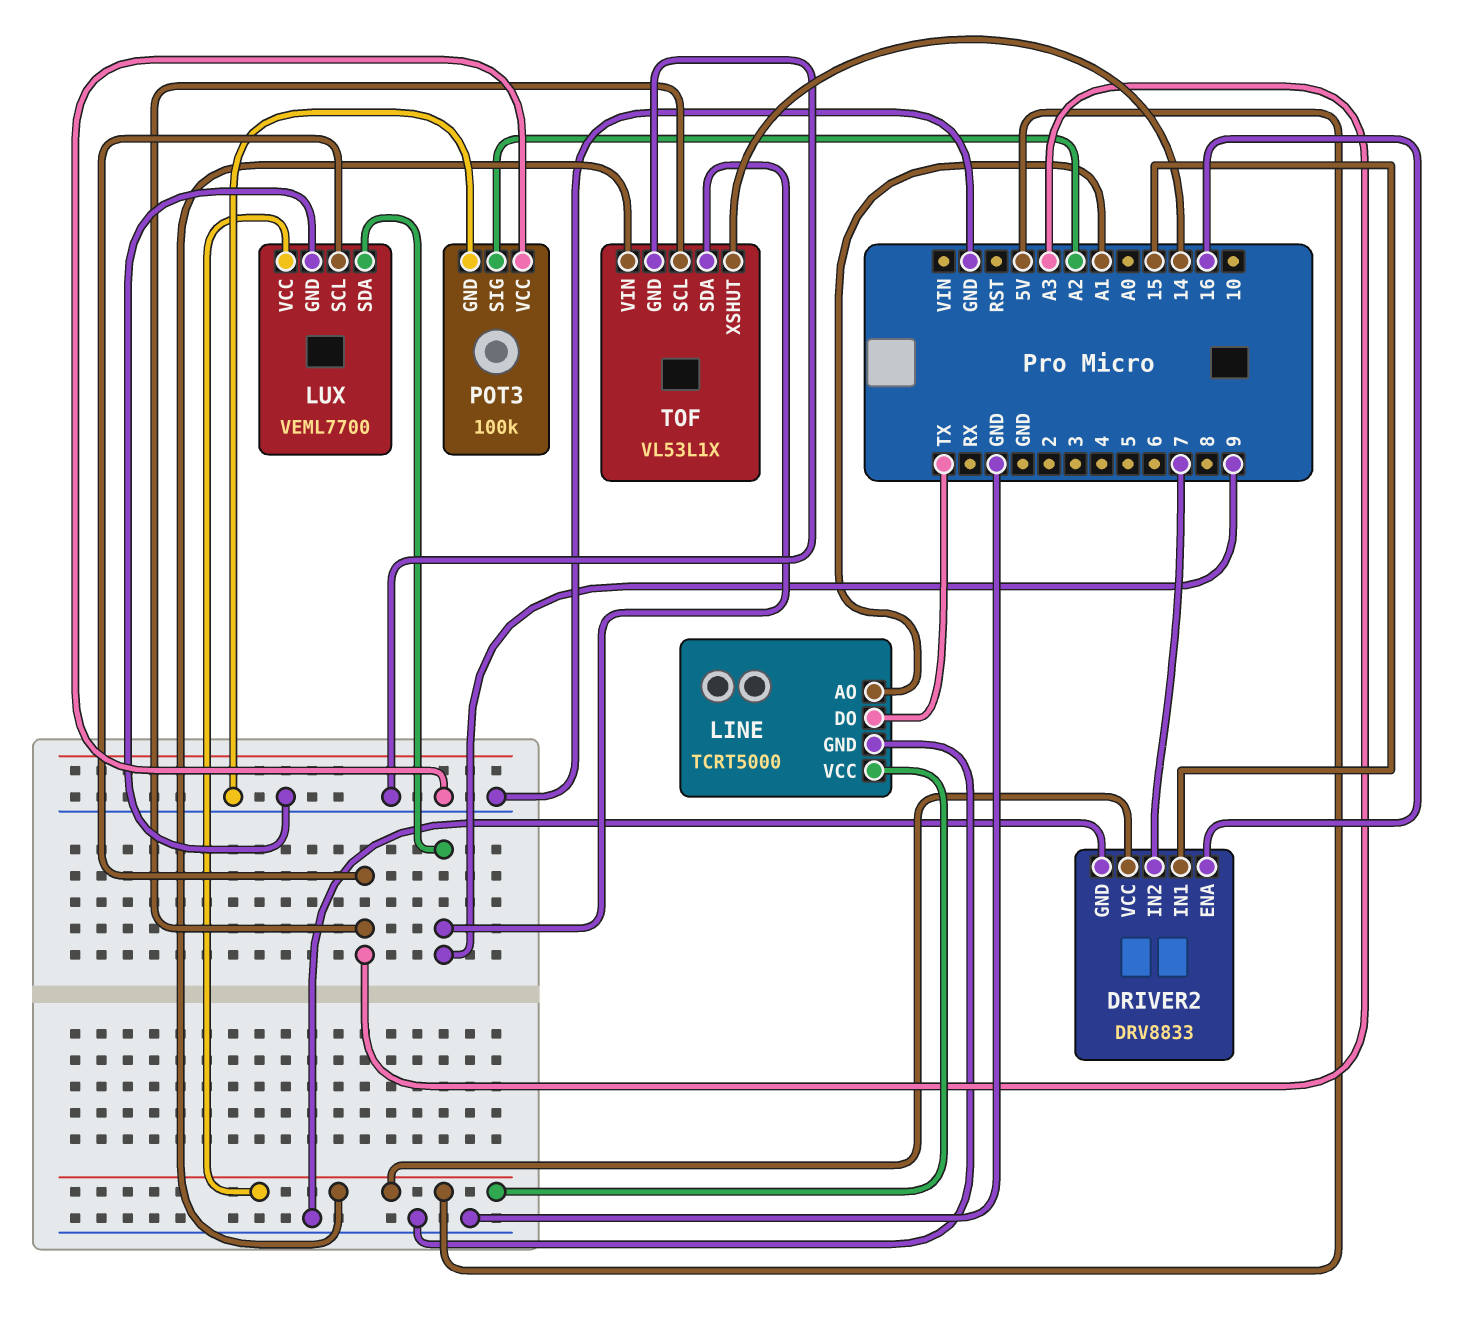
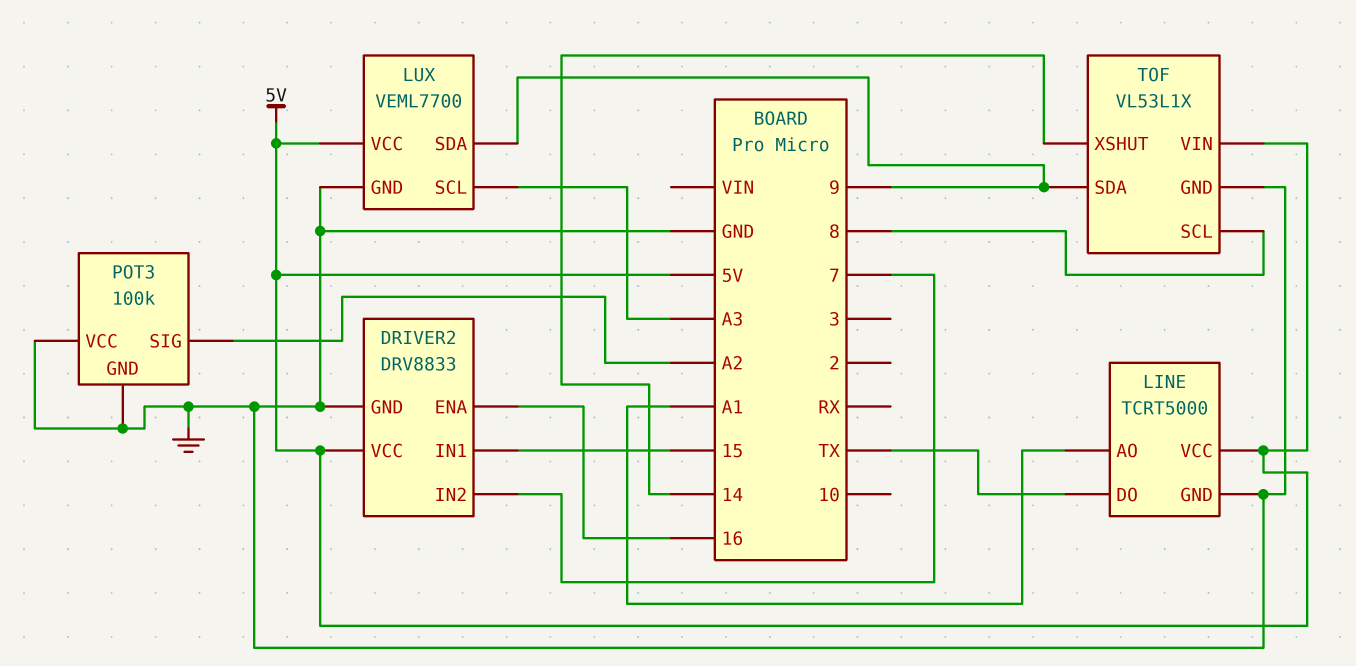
TOF pin SCL: A3 -> 8

